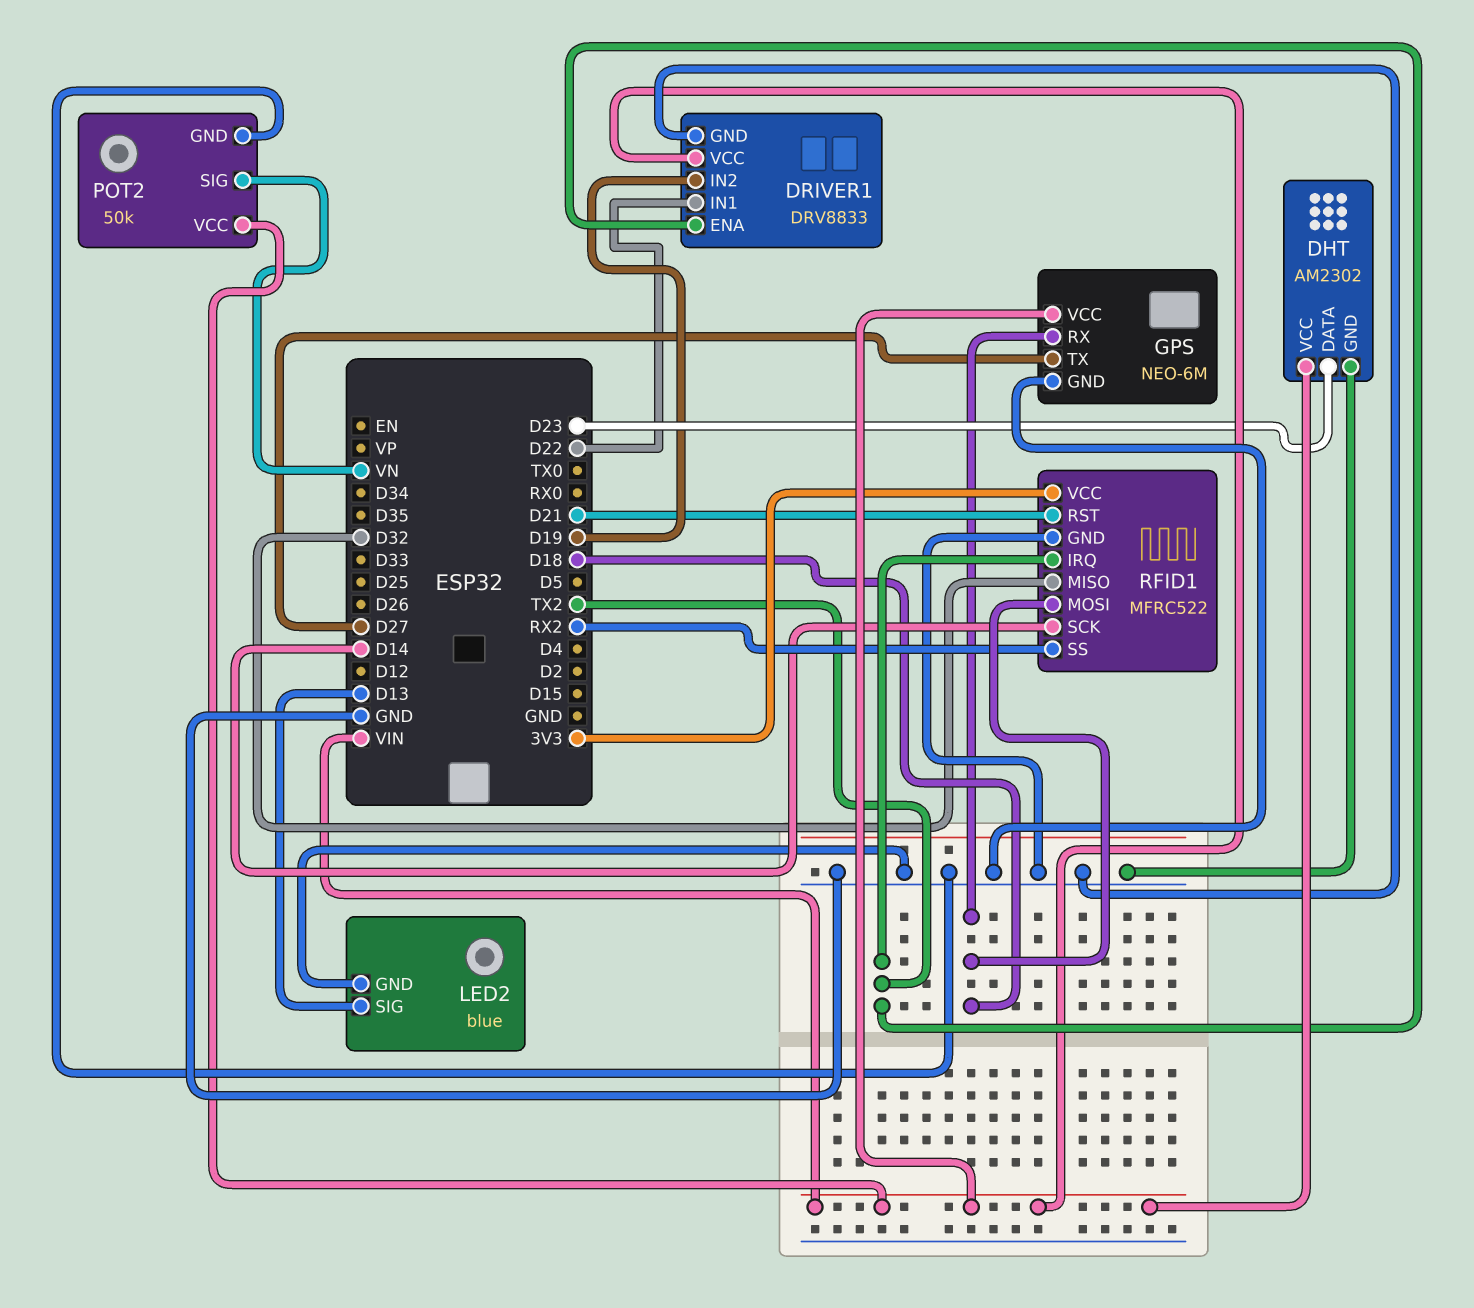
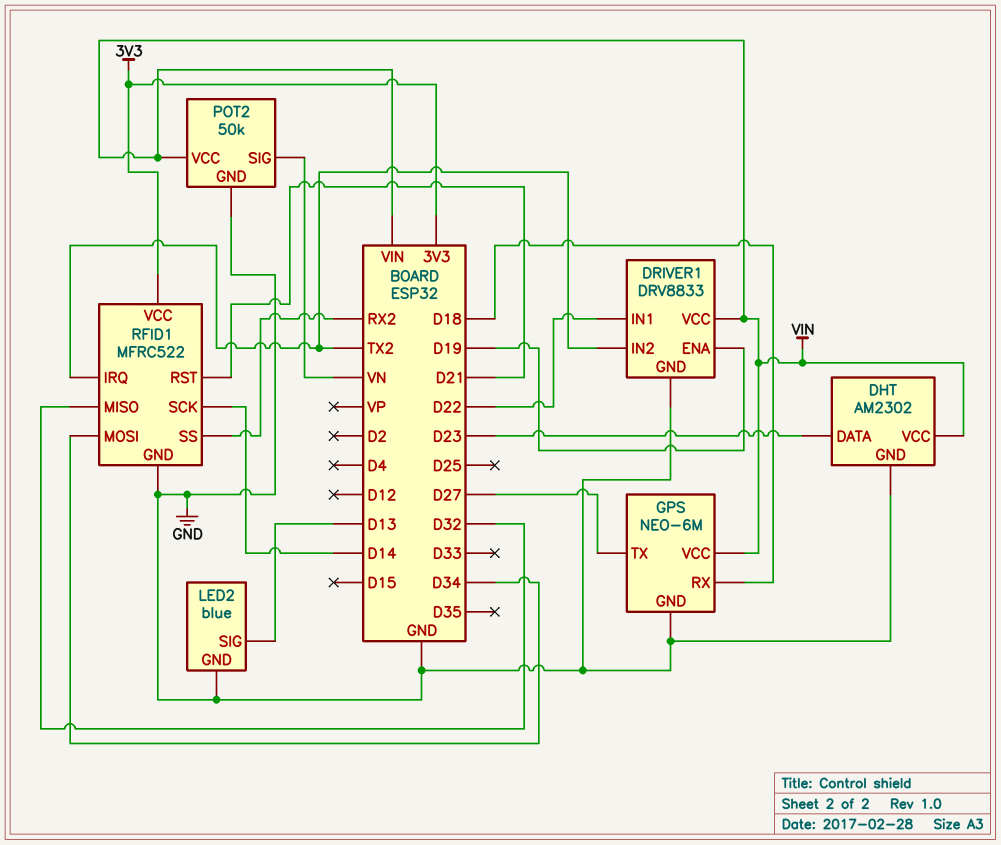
DRIVER1 pin ENA: TX2 -> D19
DRIVER1 pin IN2: D19 -> TX2
RFID1 pin MOSI: D18 -> D34

